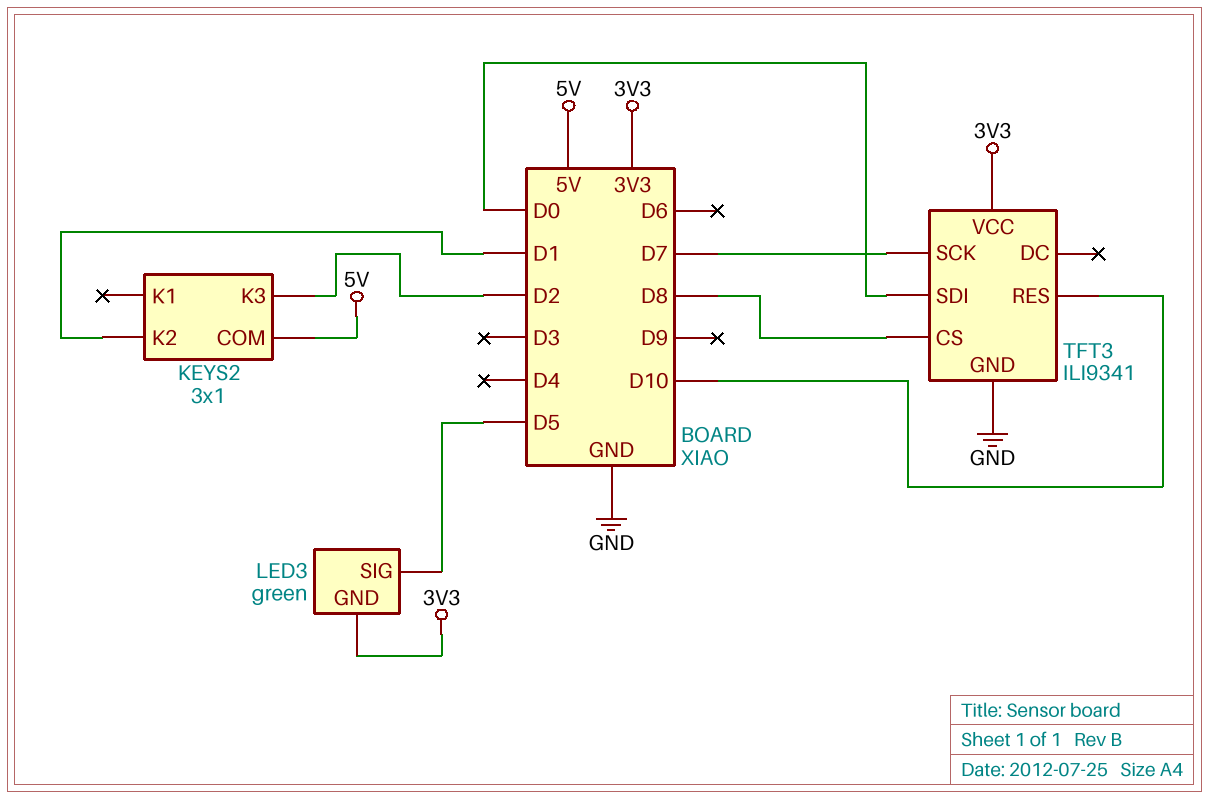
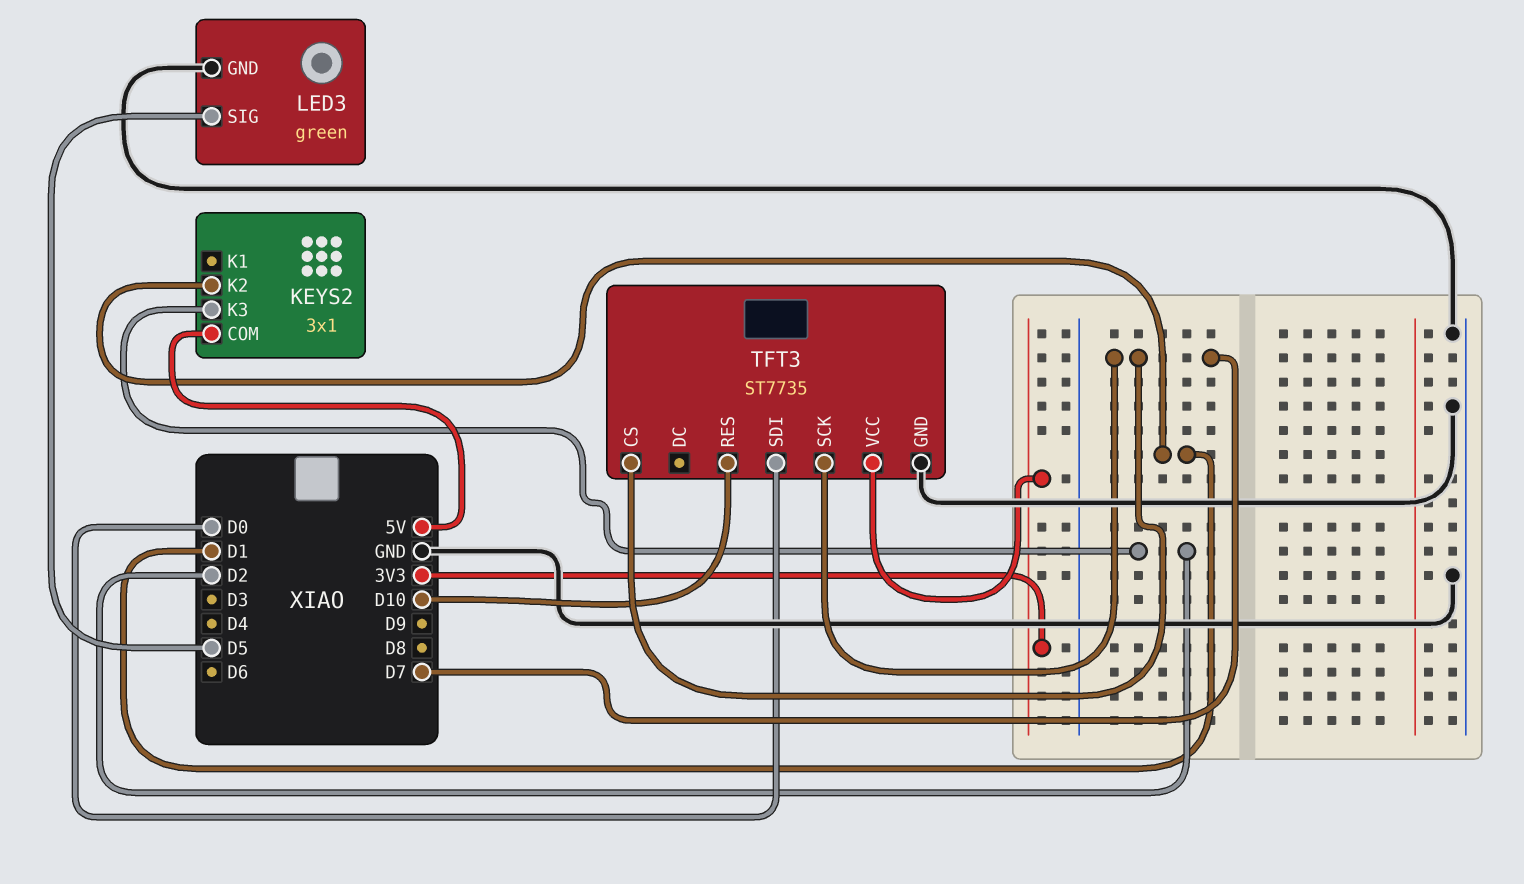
LED3 pin GND: 3V3 -> GND
TFT3: ILI9341 -> ST7735
TFT3 pin CS: D8 -> D7

